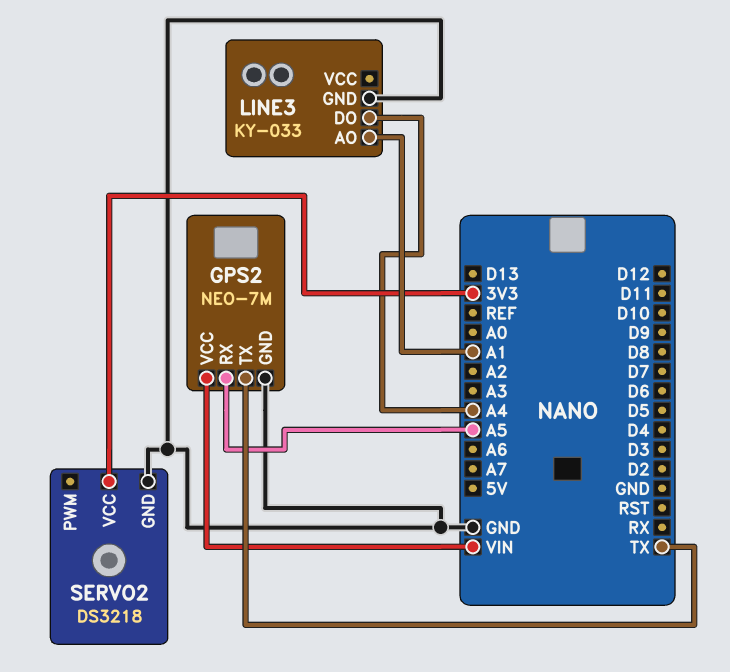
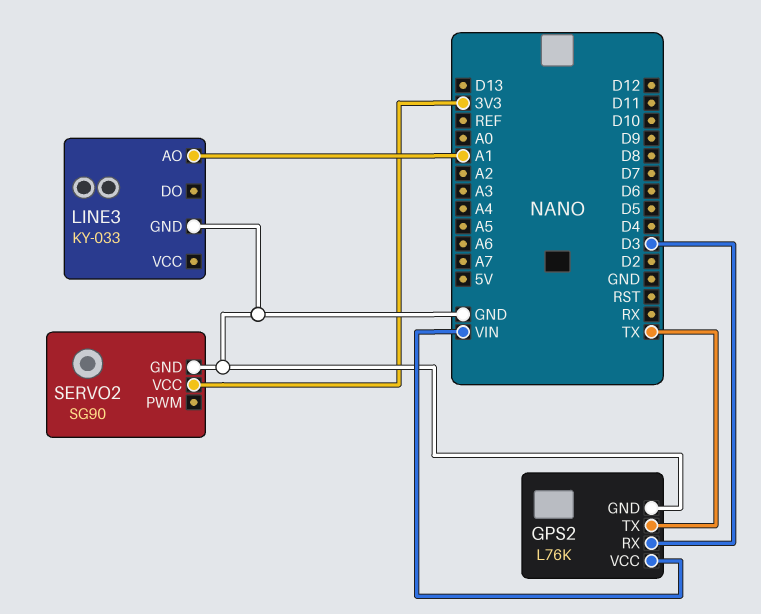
GPS2: NEO-7M -> L76K
GPS2 pin RX: A5 -> D3
LINE3 pin DO: A4 -> none
SERVO2: DS3218 -> SG90

